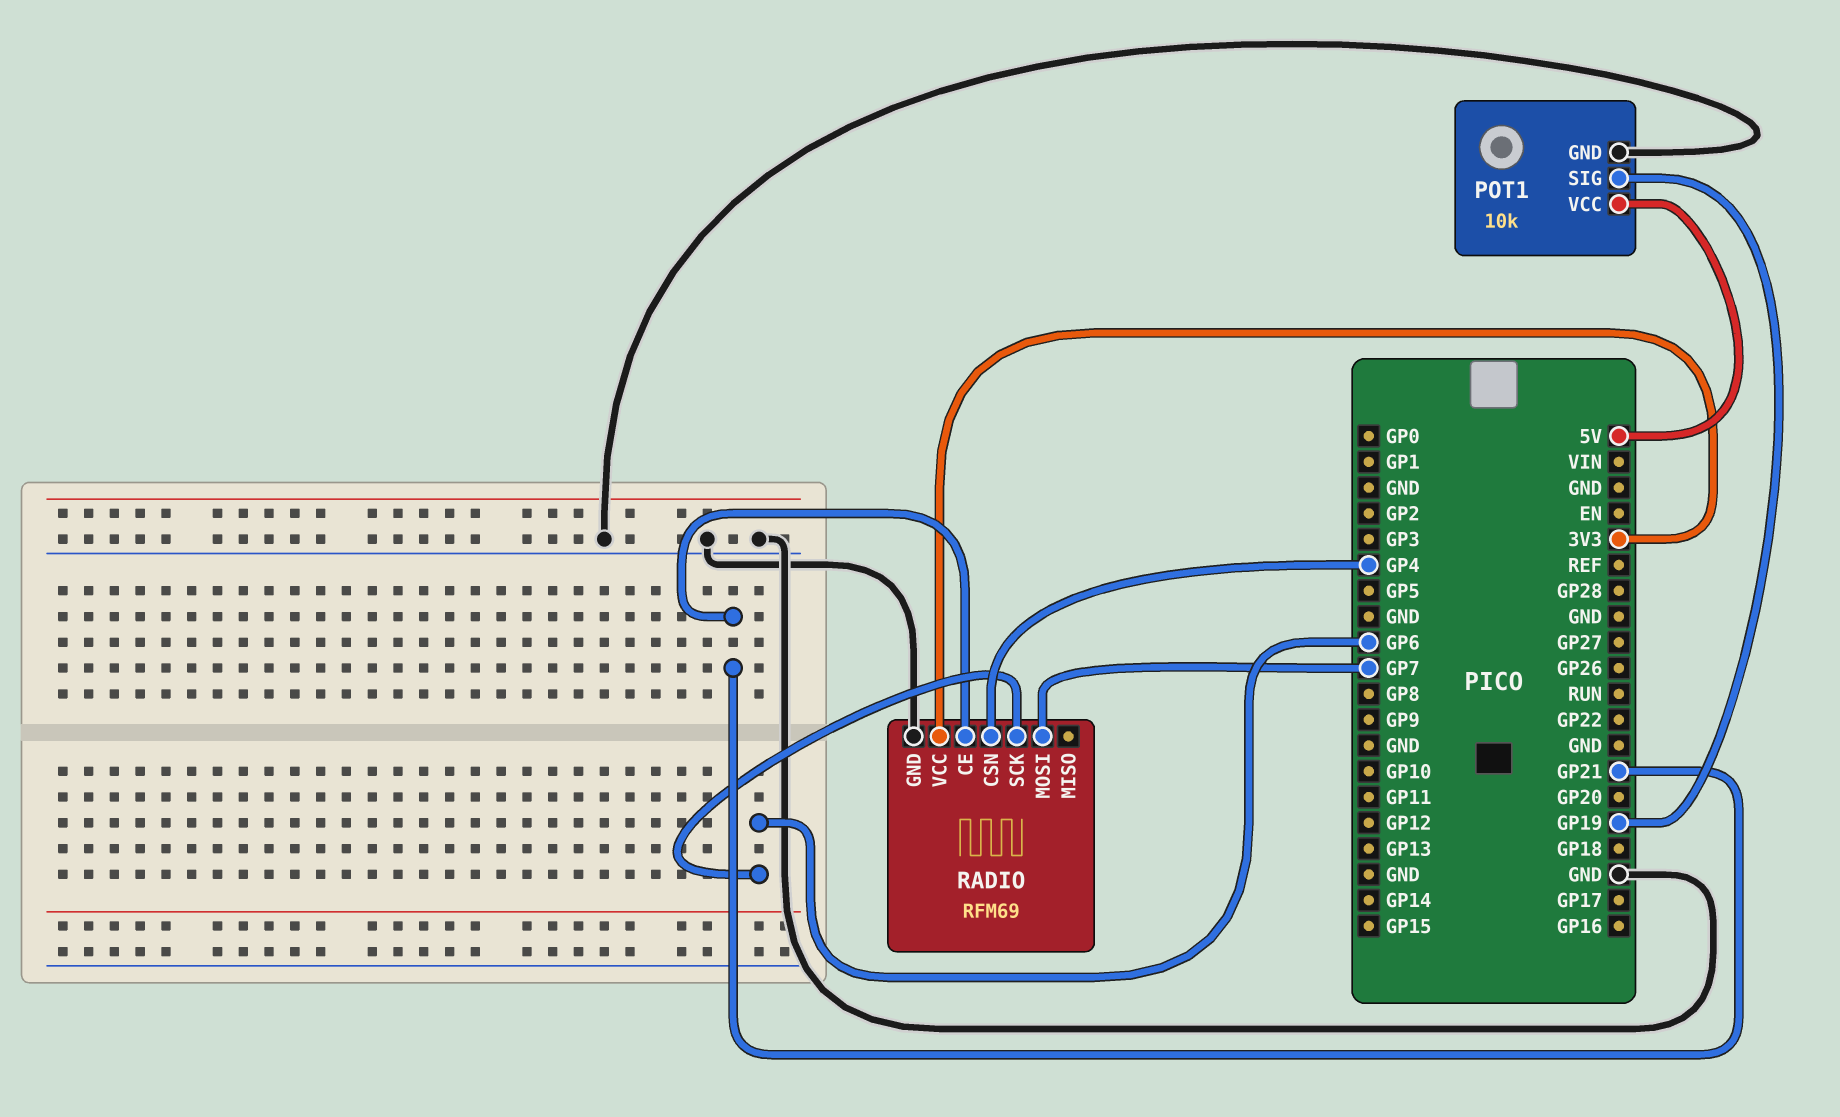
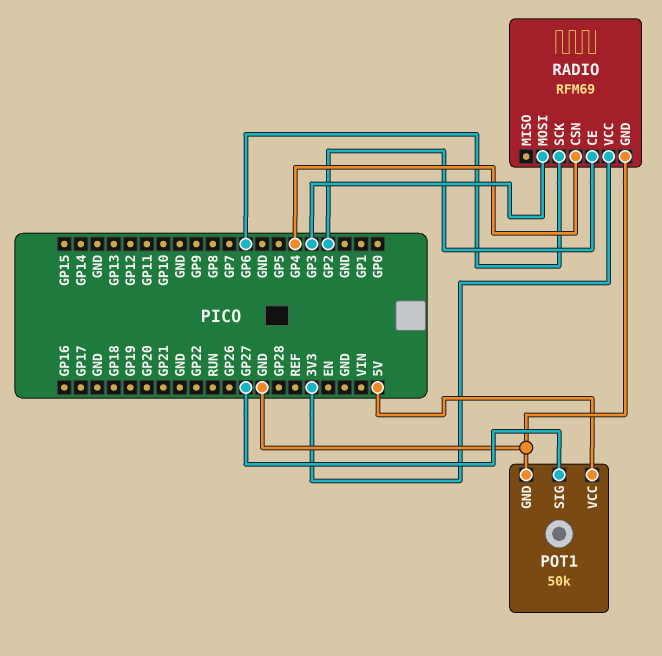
POT1: 10k -> 50k
POT1 pin SIG: GP19 -> GP27
RADIO pin CE: GP21 -> GP2
RADIO pin MOSI: GP7 -> GP3

